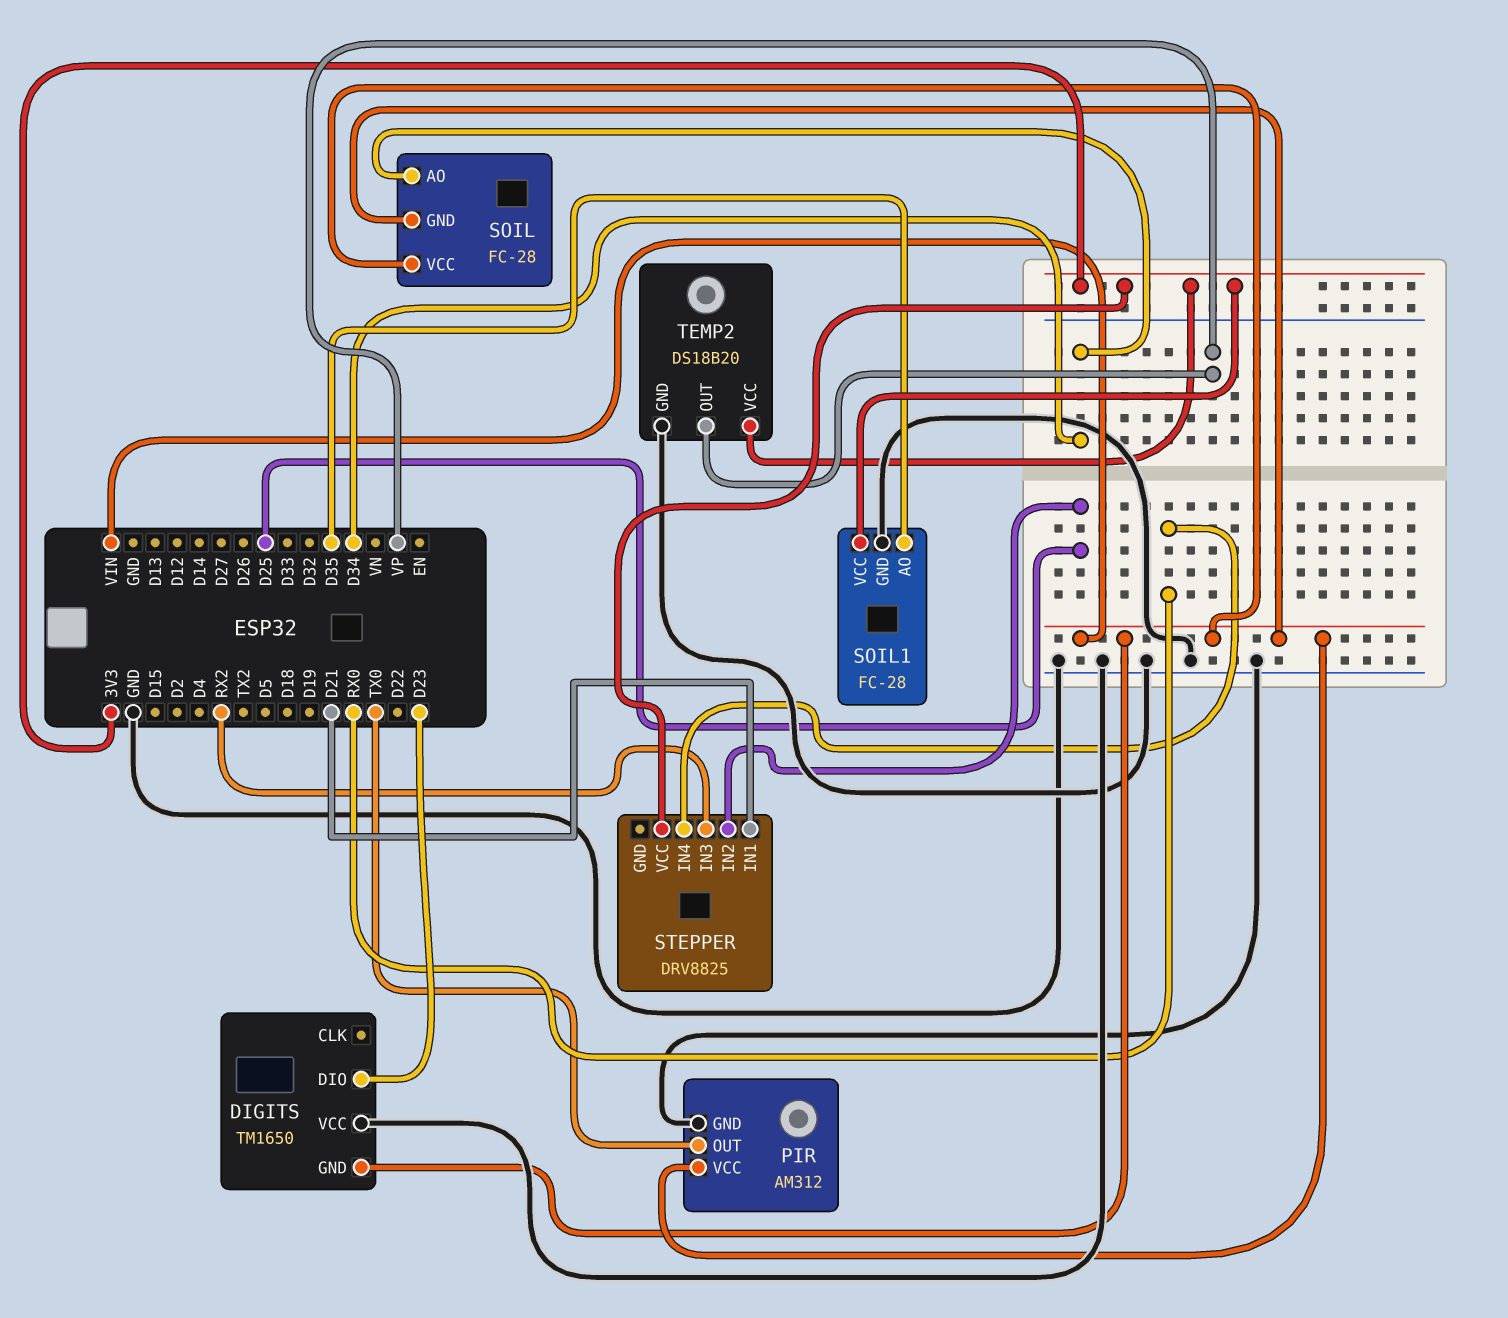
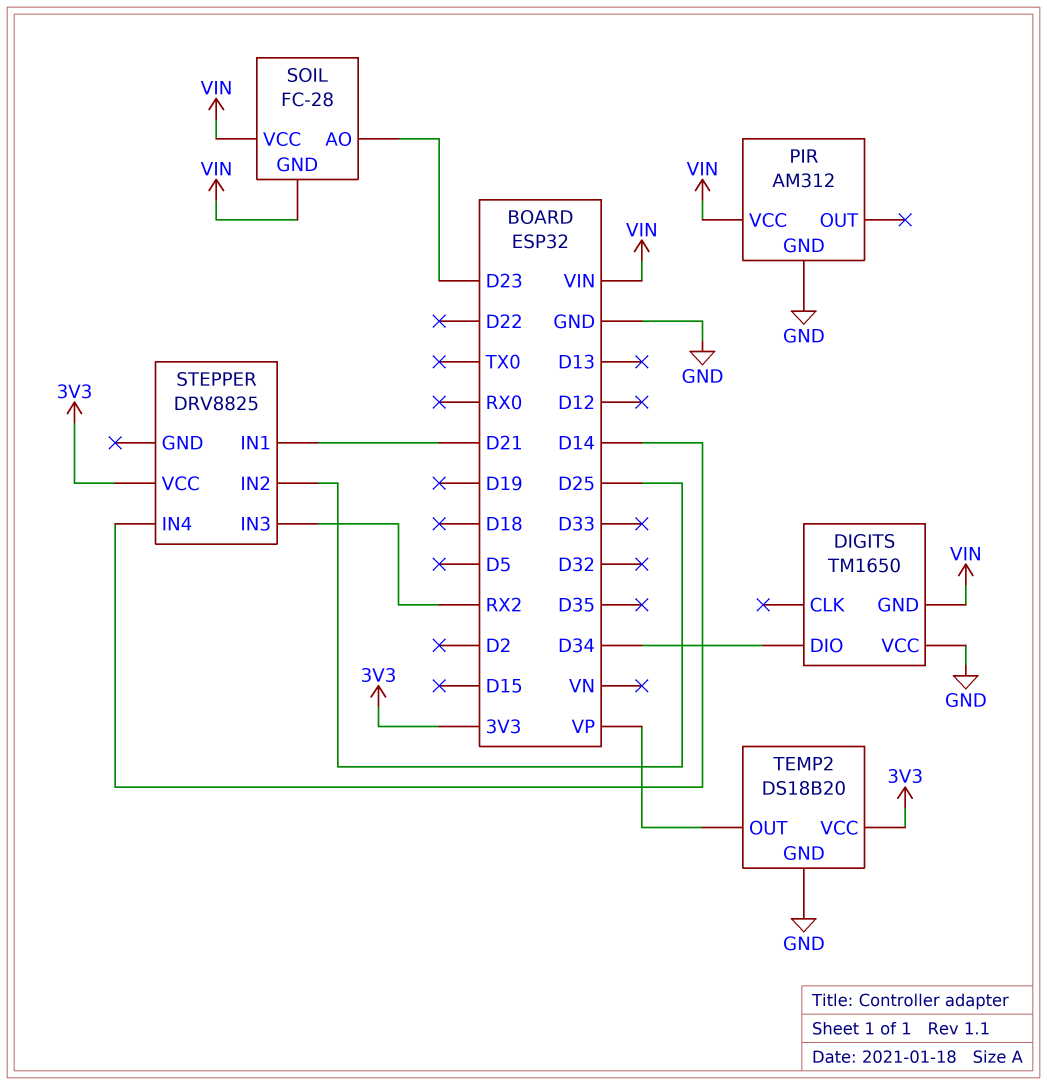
DIGITS pin DIO: D23 -> D34
PIR pin OUT: TX0 -> none
SOIL pin AO: D34 -> D23
SOIL1: FC-28 -> none
SOIL1 pin AO: D35 -> none
SOIL1 pin GND: GND -> none
SOIL1 pin VCC: 3V3 -> none
STEPPER pin IN4: RX0 -> D14

